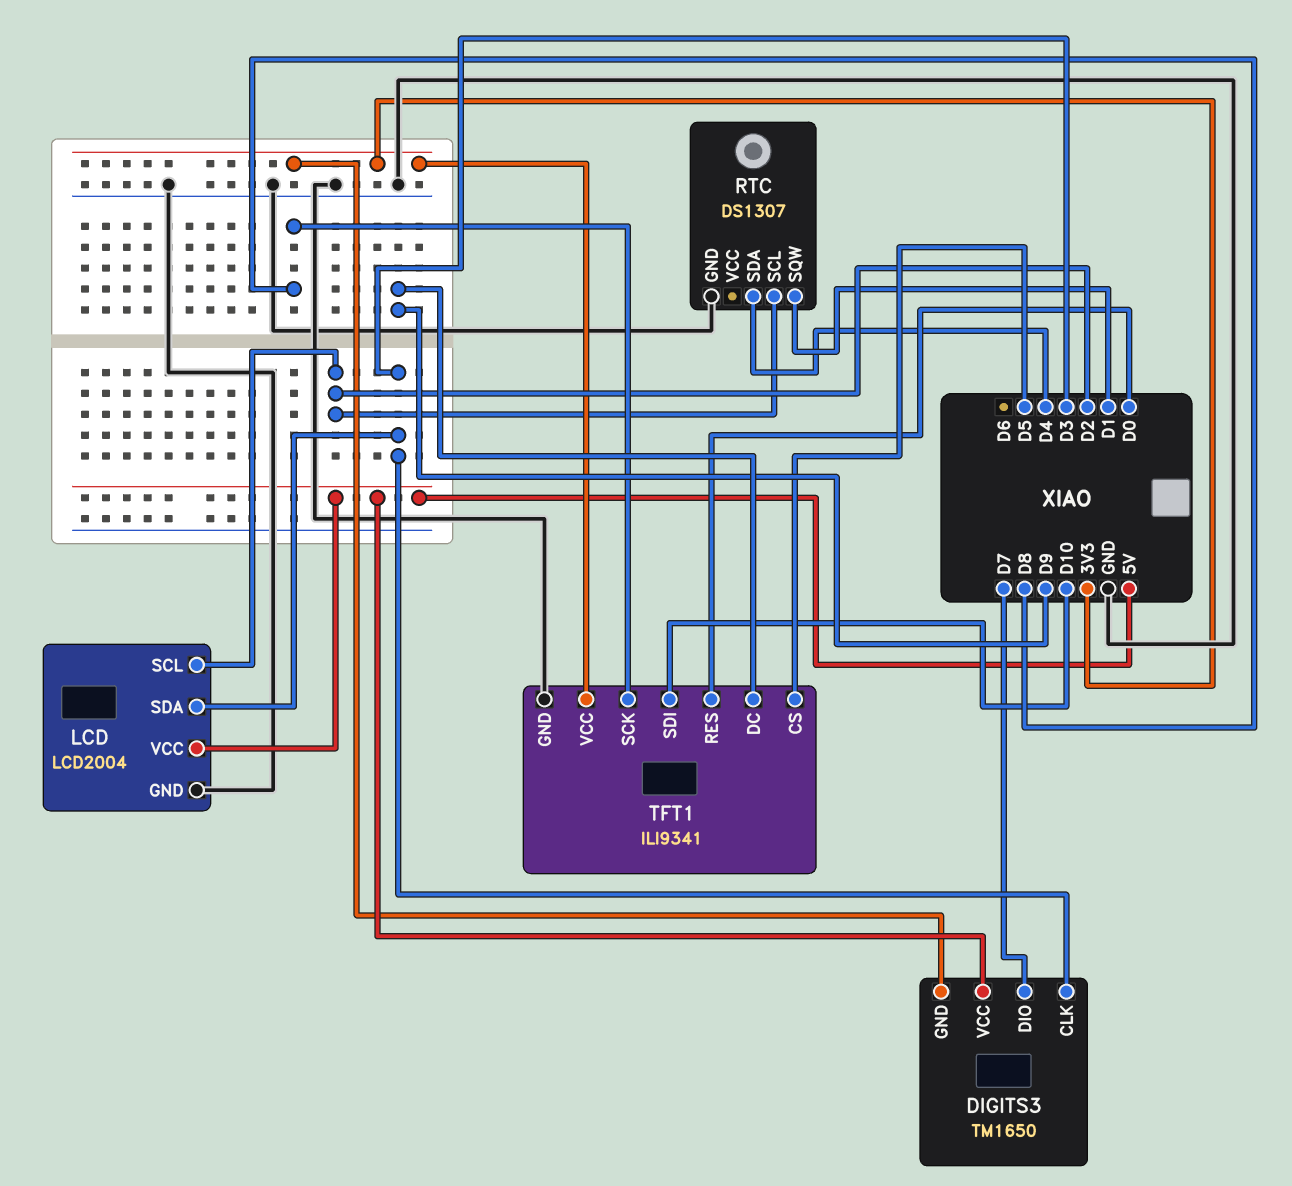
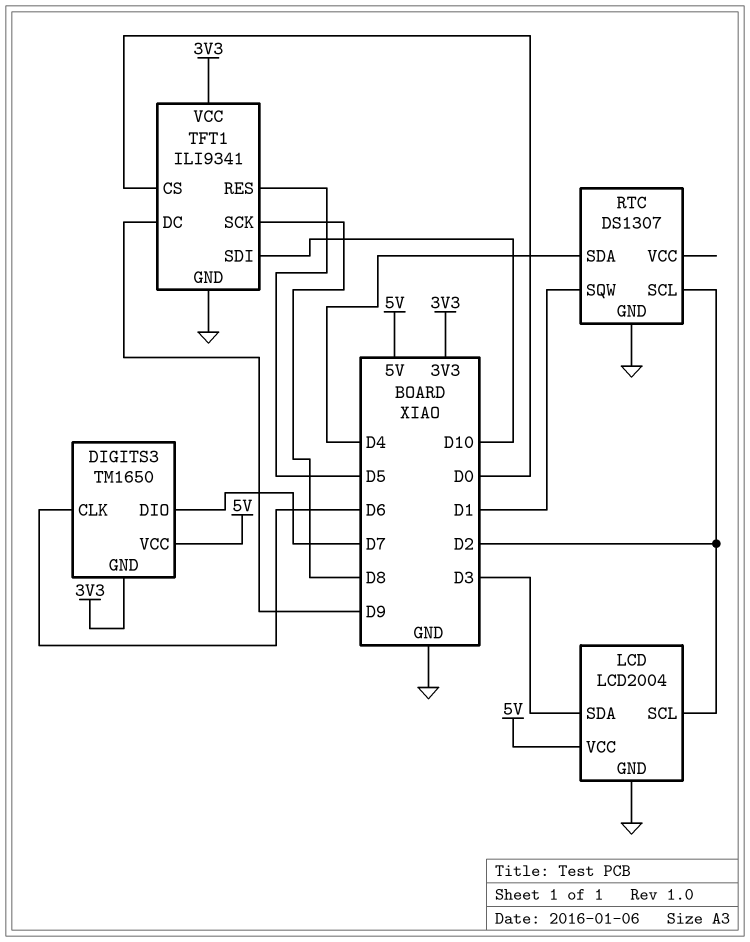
DIGITS3 pin CLK: D3 -> D6
TFT1 pin CS: D5 -> D0
TFT1 pin RES: D0 -> D5

